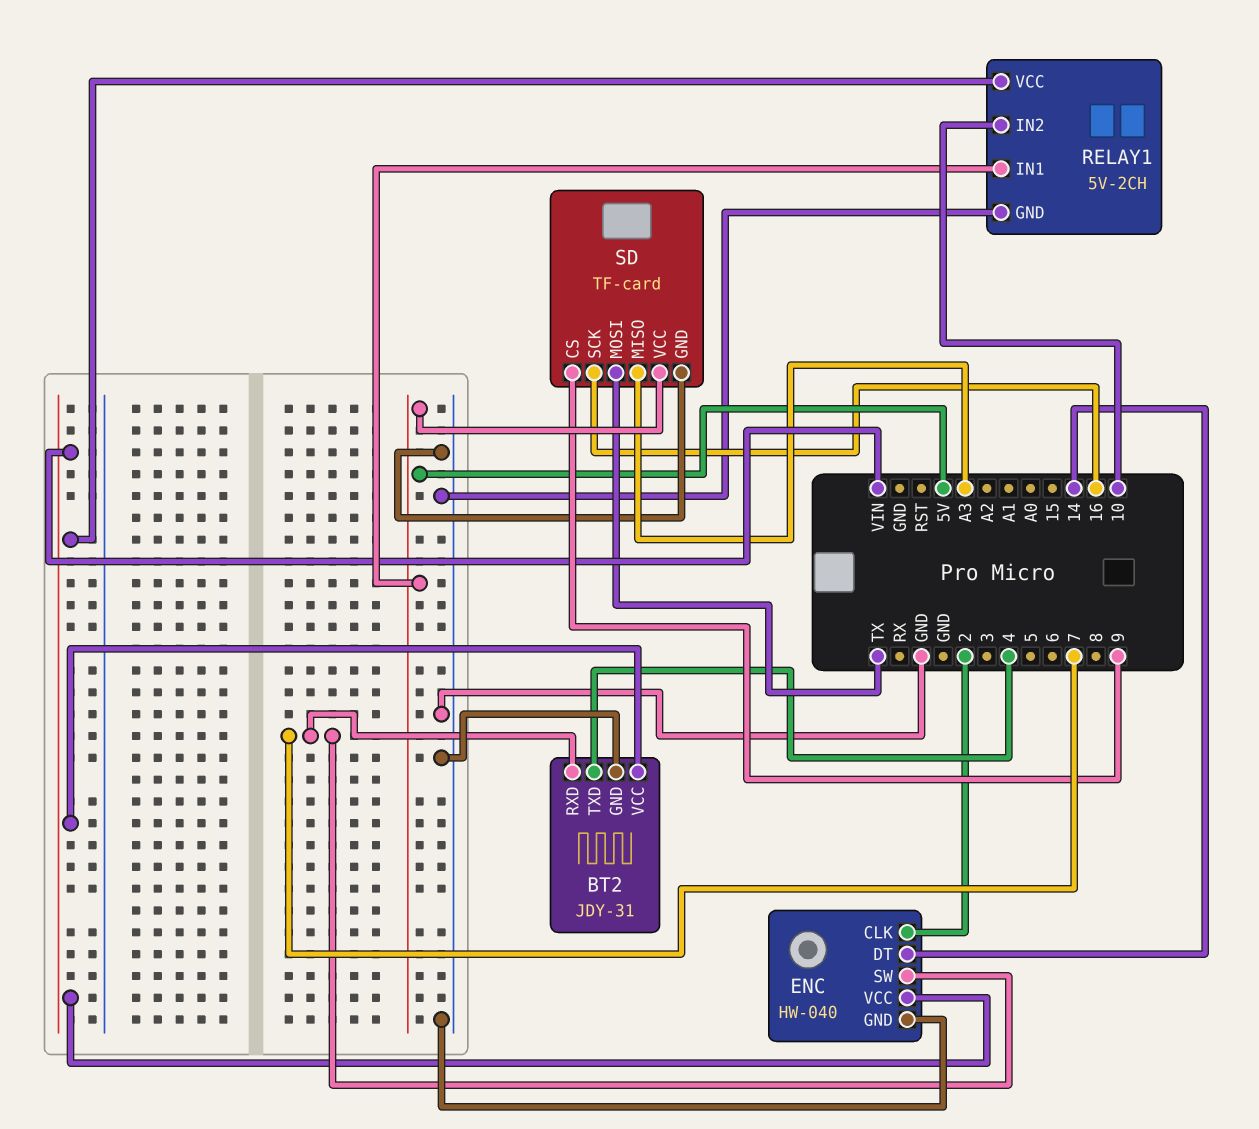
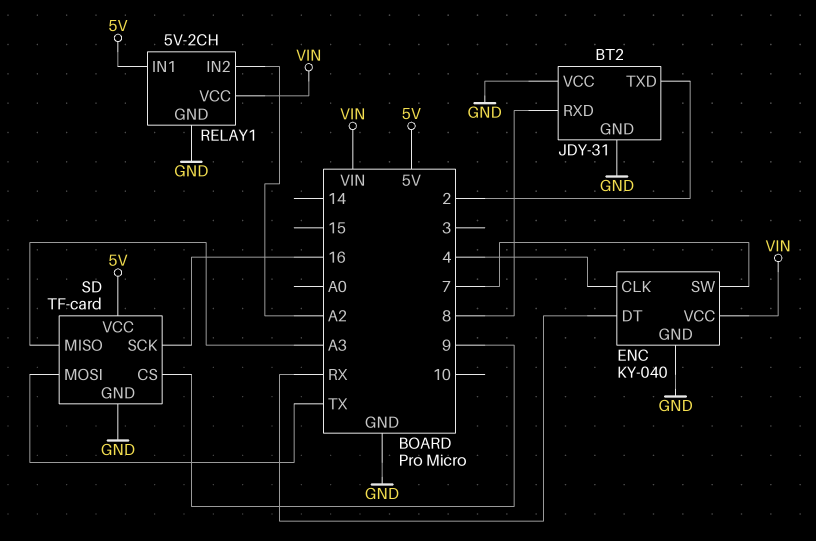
BT2 pin RXD: 7 -> 8
BT2 pin TXD: 4 -> 2
BT2 pin VCC: VIN -> GND
ENC: HW-040 -> KY-040
ENC pin CLK: 2 -> 4
ENC pin DT: 14 -> RX
RELAY1 pin IN2: 10 -> A2

